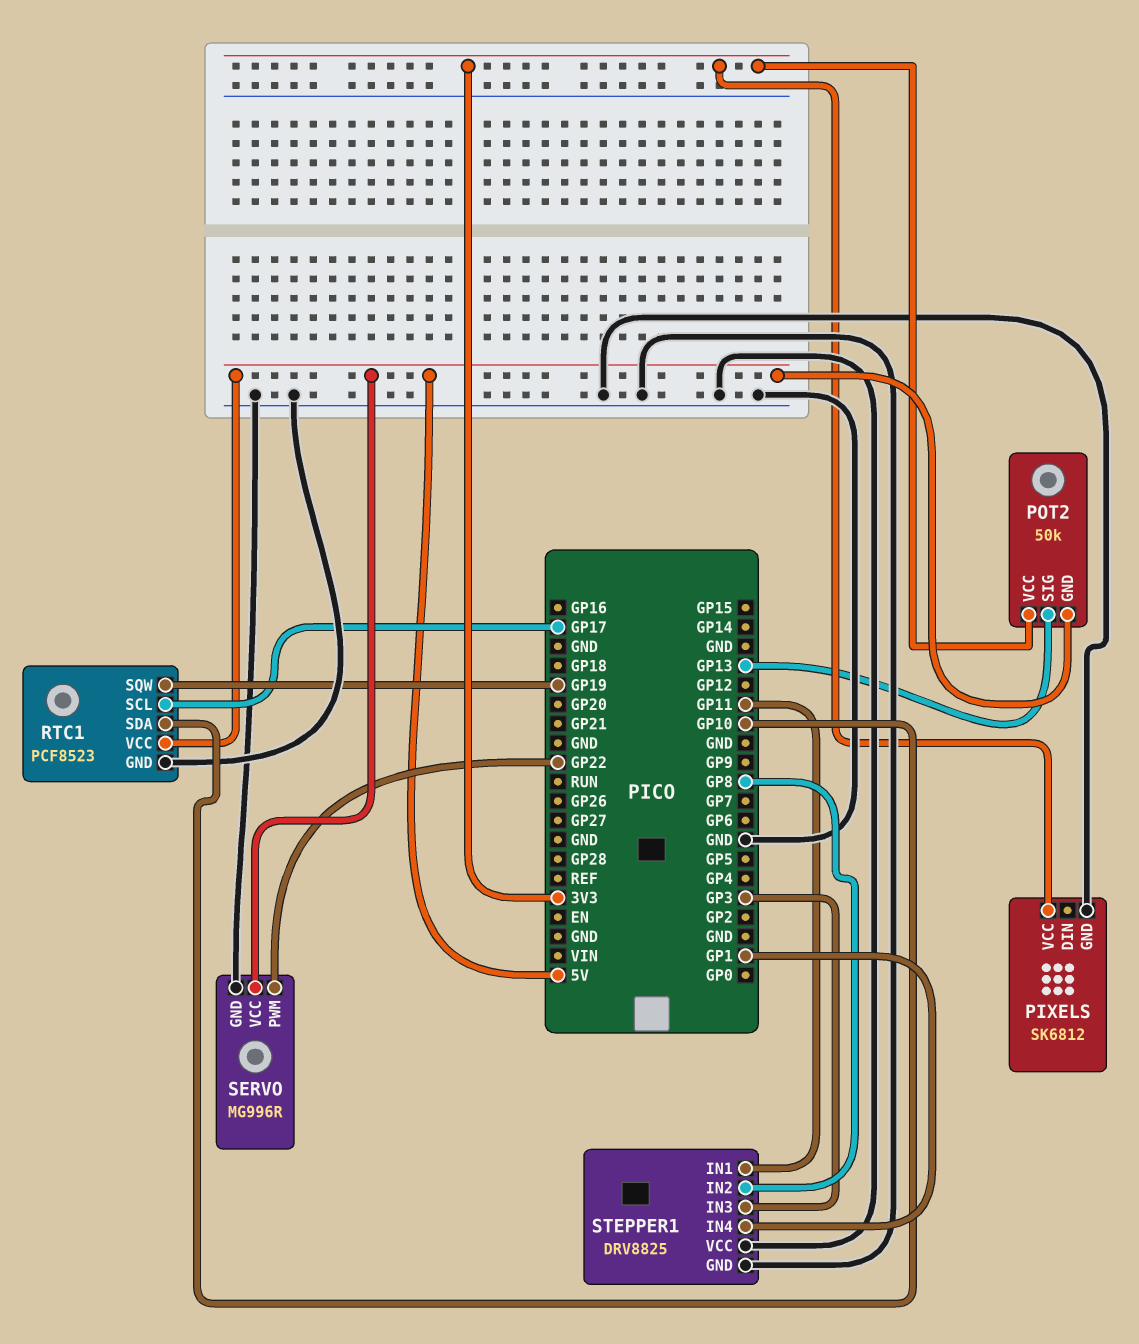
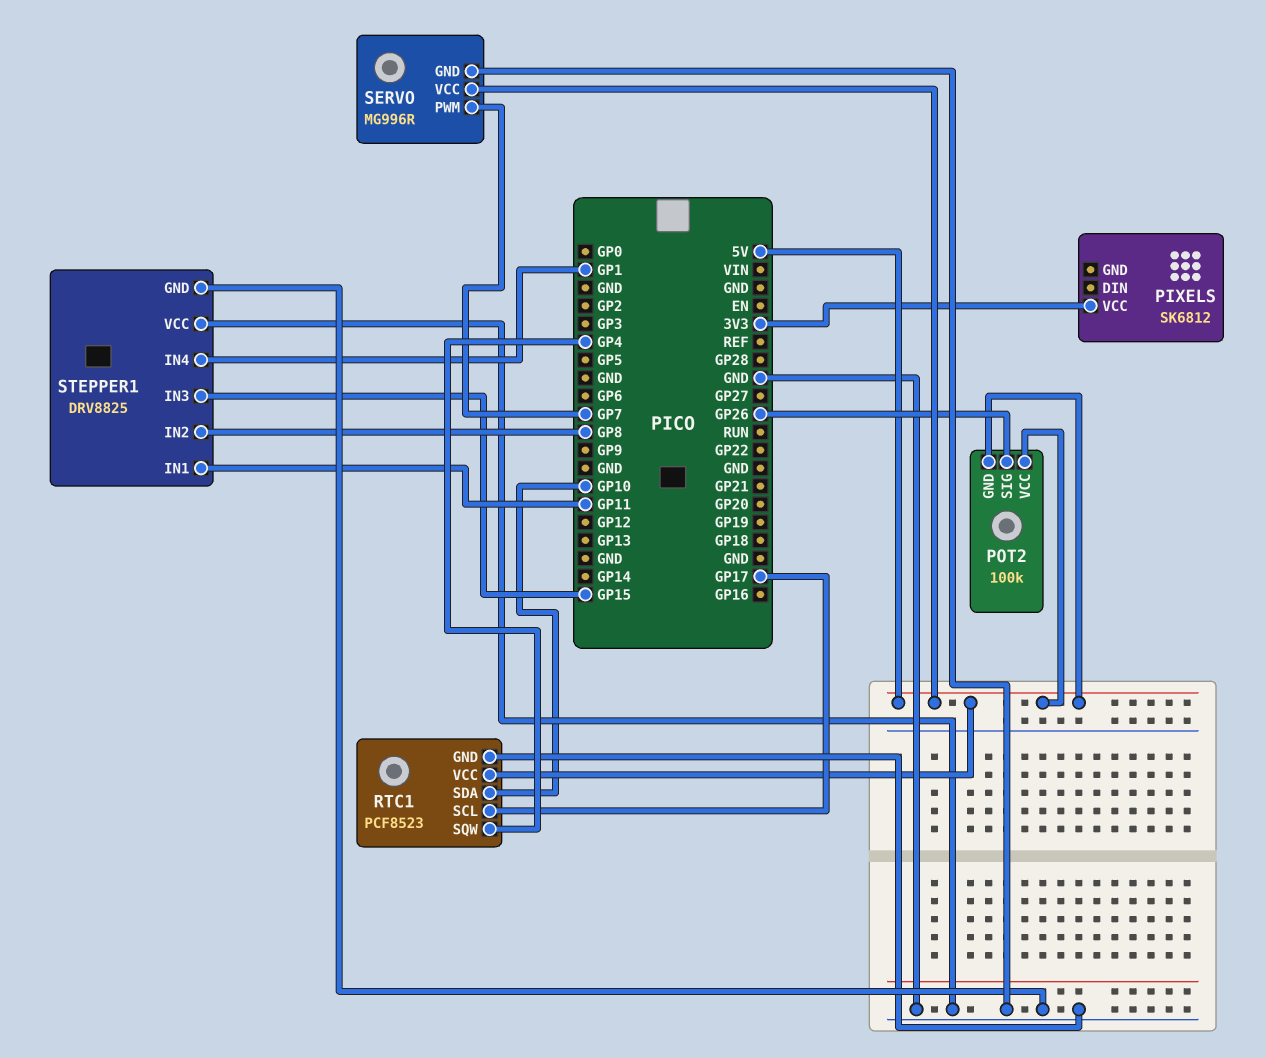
PIXELS pin GND: GND -> none
POT2: 50k -> 100k
POT2 pin SIG: GP13 -> GP26
POT2 pin VCC: 3V3 -> 5V
RTC1 pin SQW: GP19 -> GP4
SERVO pin PWM: GP22 -> GP7
STEPPER1 pin IN3: GP3 -> GP15

